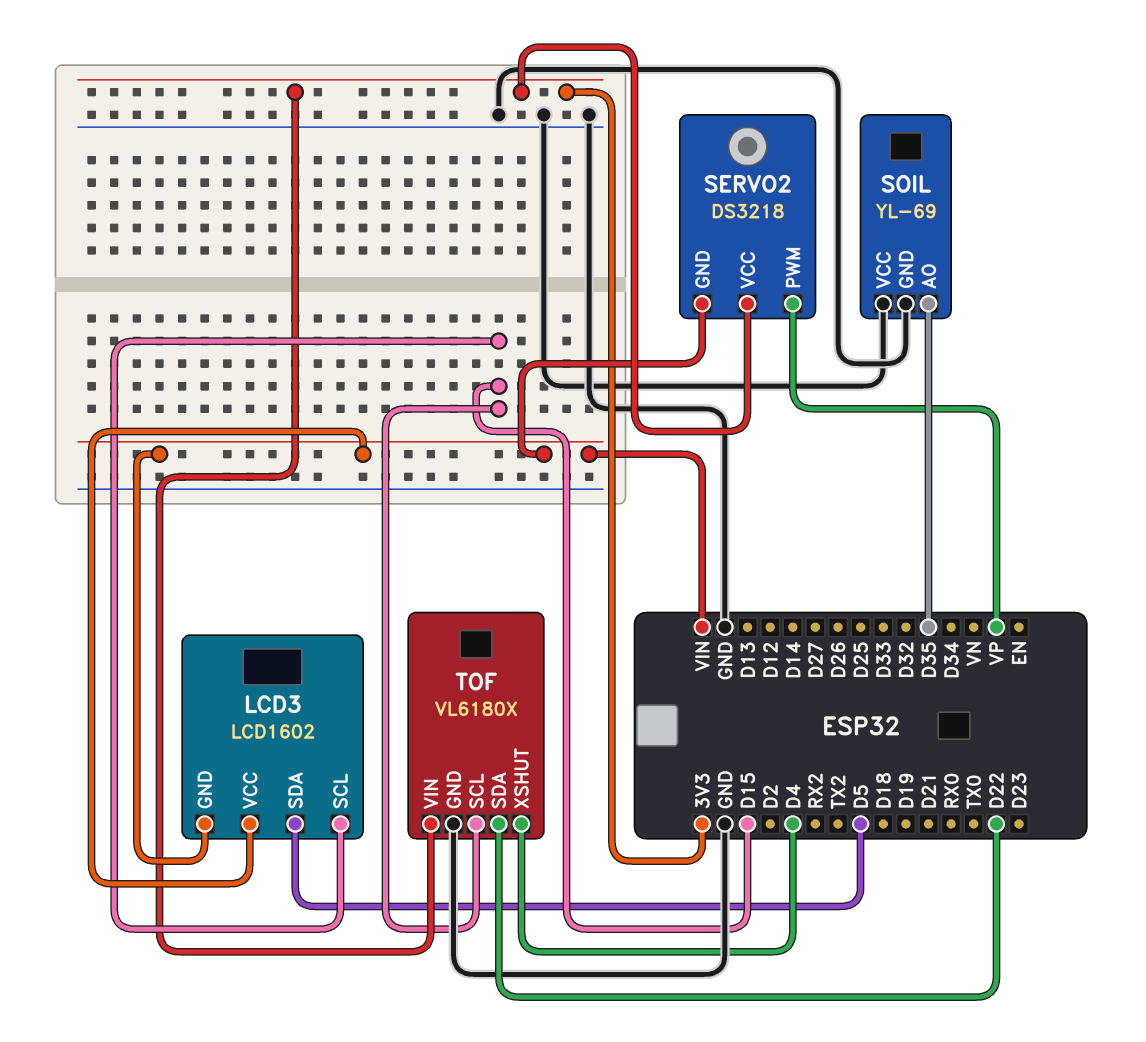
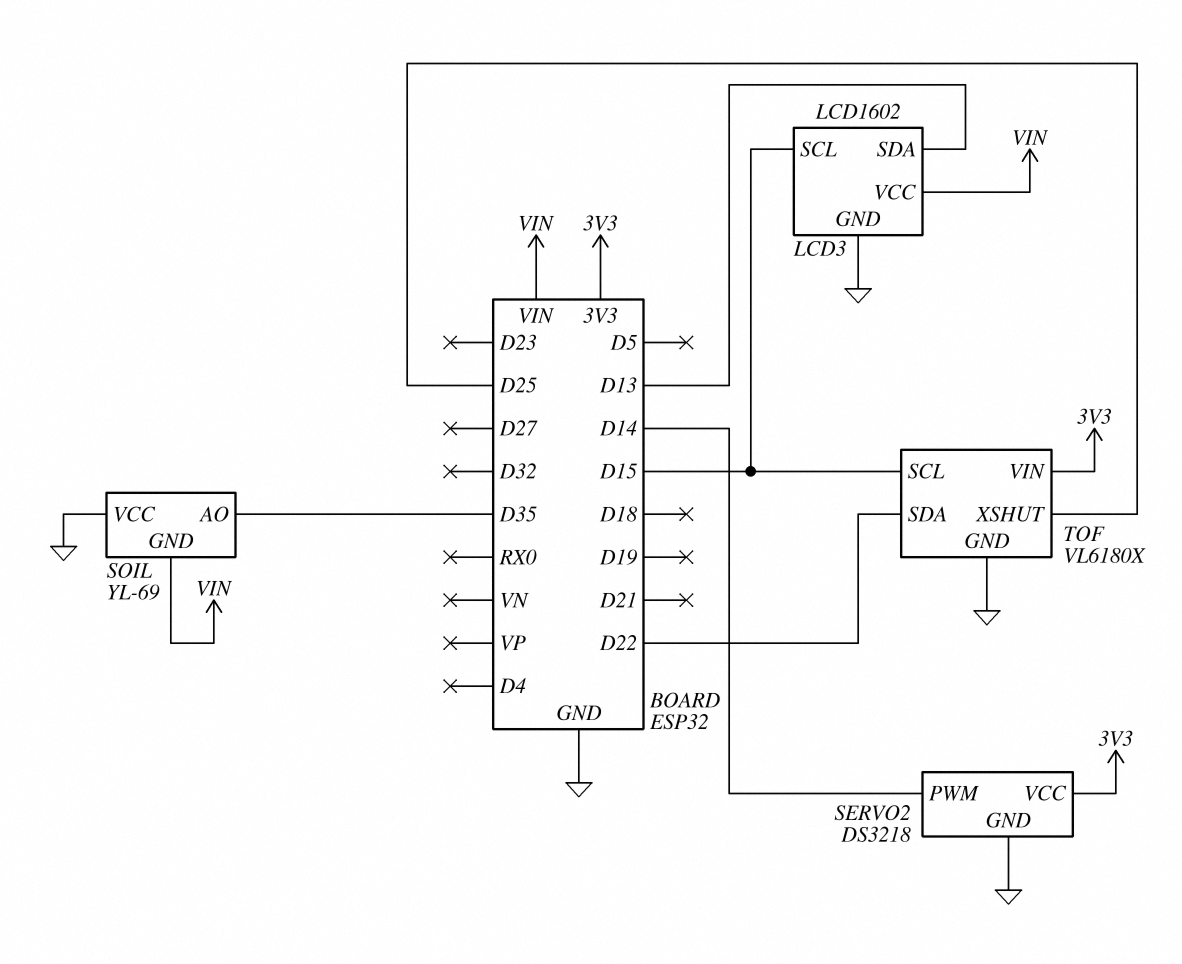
LCD3 pin GND: VIN -> GND
LCD3 pin SDA: D5 -> D13
SERVO2 pin GND: VIN -> GND
SERVO2 pin PWM: VP -> D14
SOIL pin GND: GND -> VIN
TOF pin XSHUT: D4 -> D25

